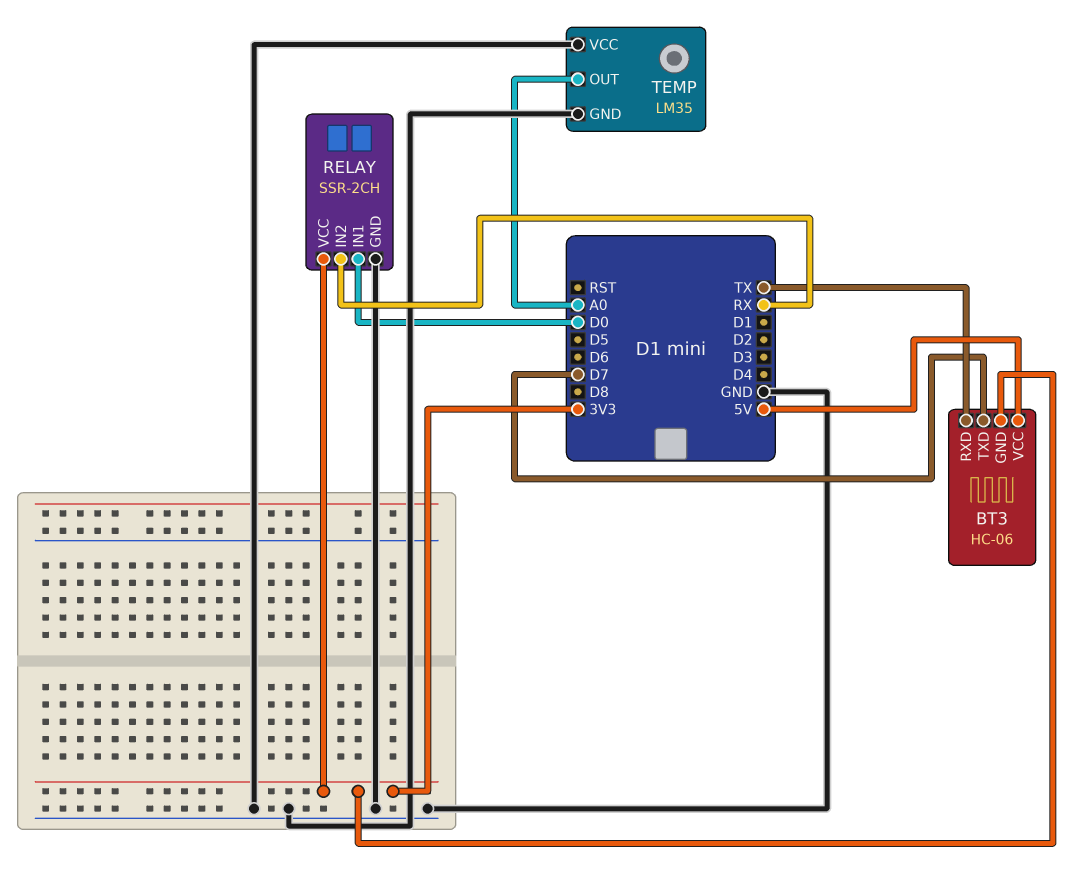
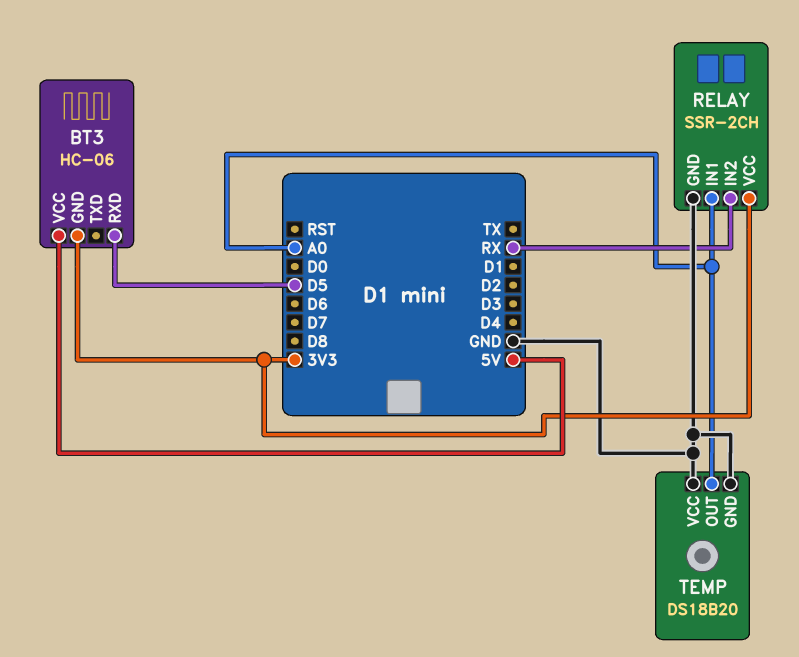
BT3 pin RXD: TX -> D5
BT3 pin TXD: D7 -> none
RELAY pin IN1: D0 -> A0
TEMP: LM35 -> DS18B20

